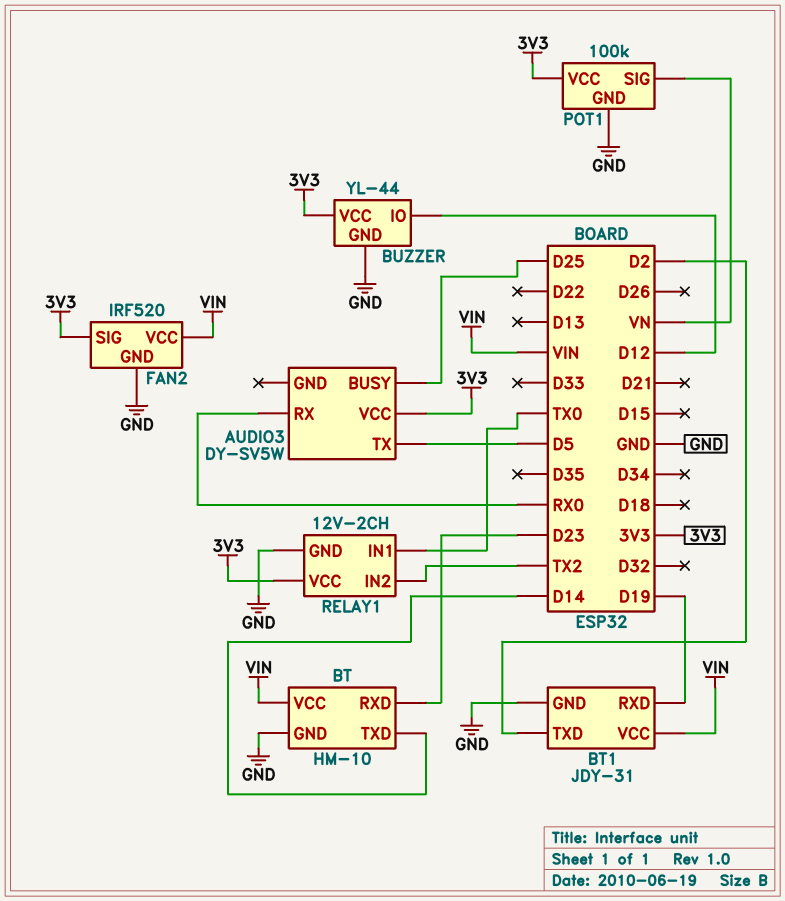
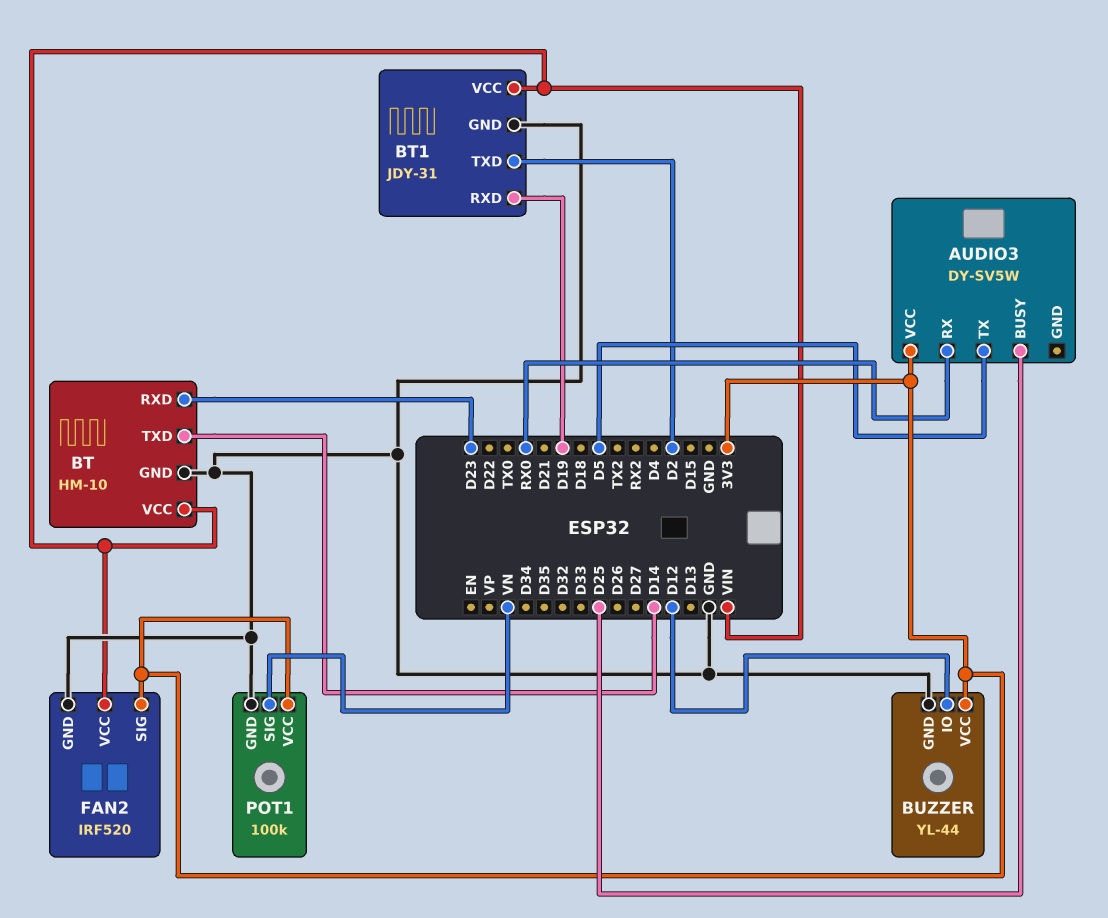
RELAY1: 12V-2CH -> none
RELAY1 pin GND: GND -> none
RELAY1 pin IN1: TX0 -> none
RELAY1 pin IN2: TX2 -> none
RELAY1 pin VCC: 3V3 -> none

